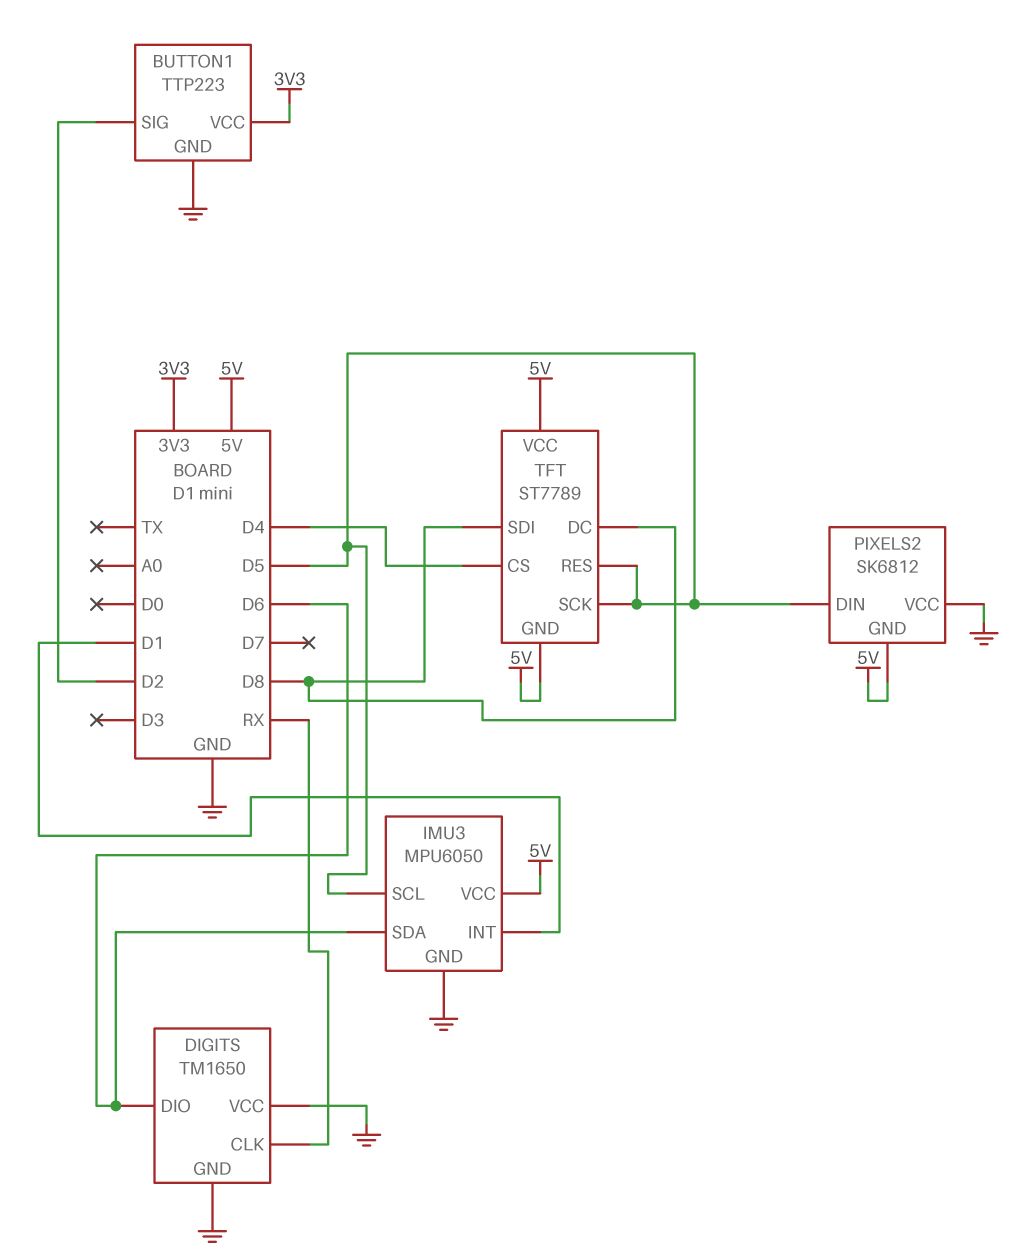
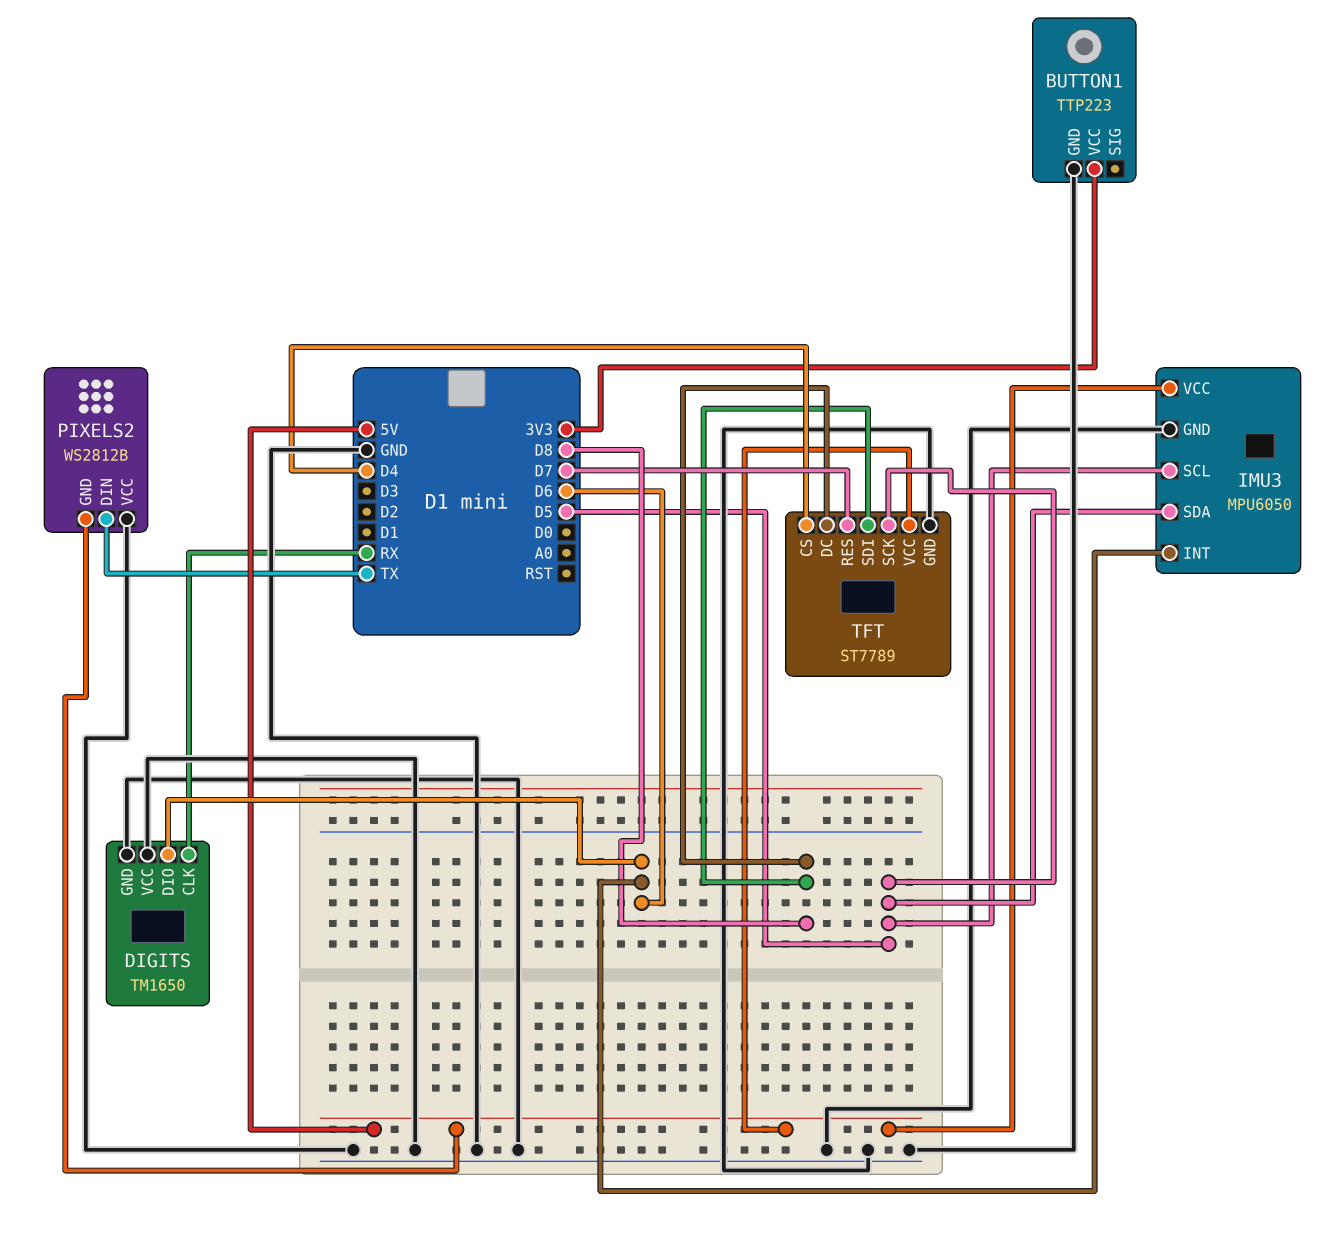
BUTTON1 pin SIG: D2 -> none
IMU3 pin INT: D1 -> D6
IMU3 pin SDA: D6 -> D5
PIXELS2: SK6812 -> WS2812B
PIXELS2 pin DIN: D5 -> TX
TFT pin GND: 5V -> GND
TFT pin RES: D5 -> D7

